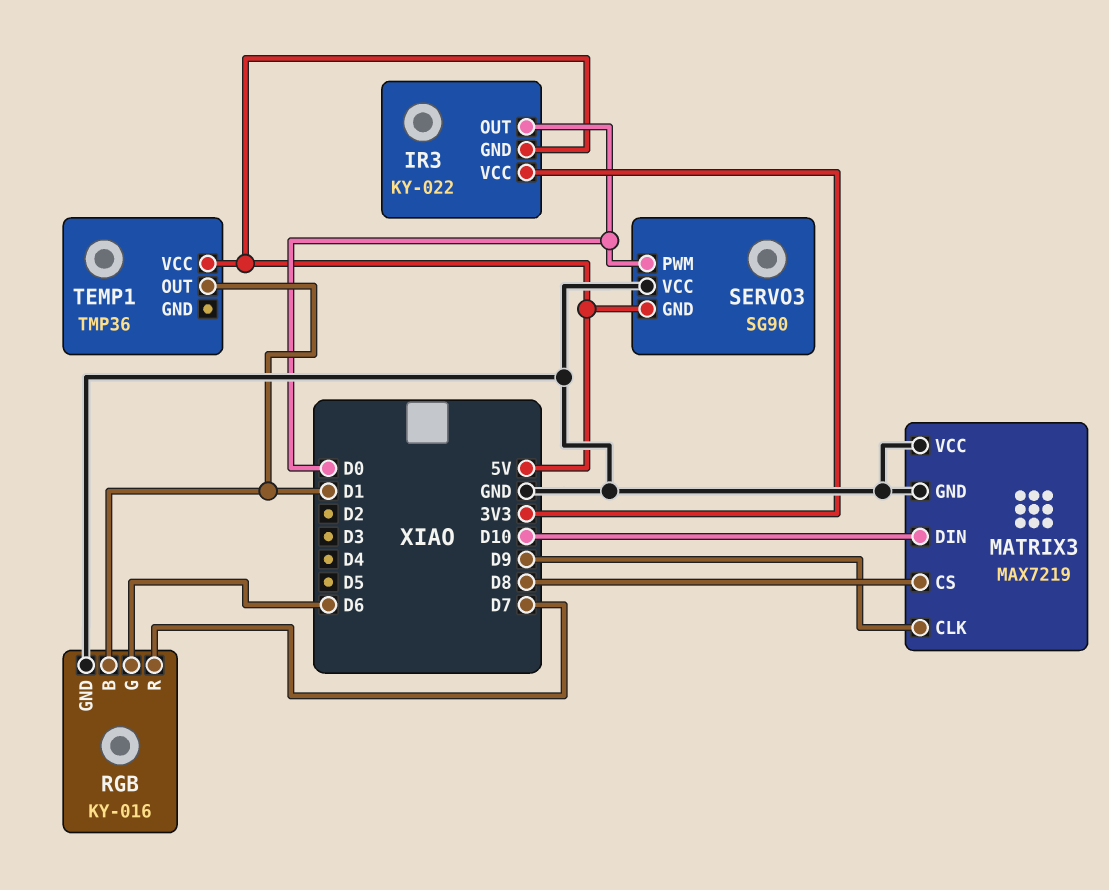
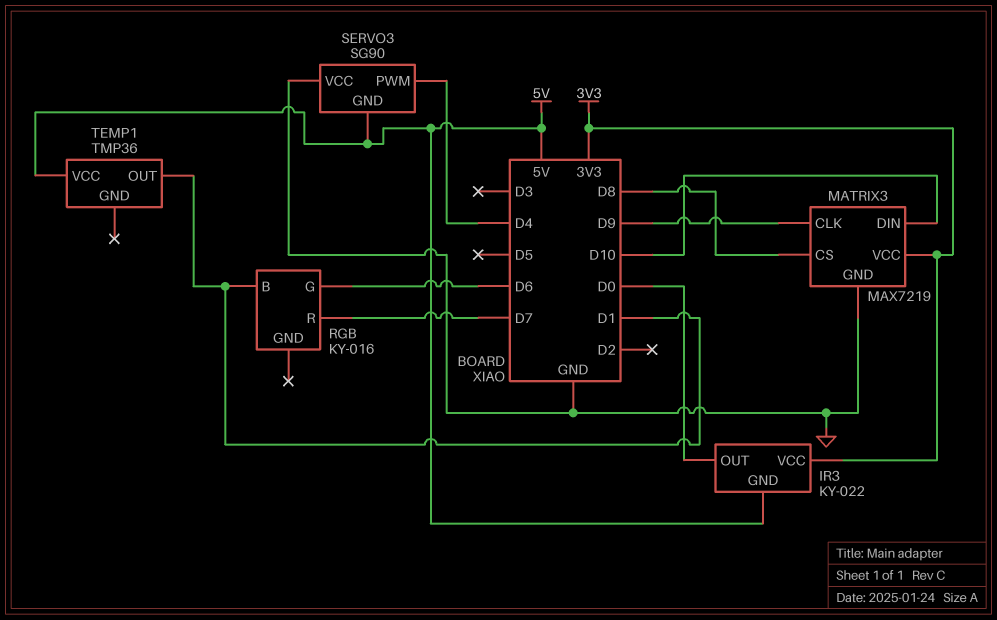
MATRIX3 pin VCC: GND -> 3V3
RGB pin GND: GND -> none
SERVO3 pin PWM: D0 -> D4

